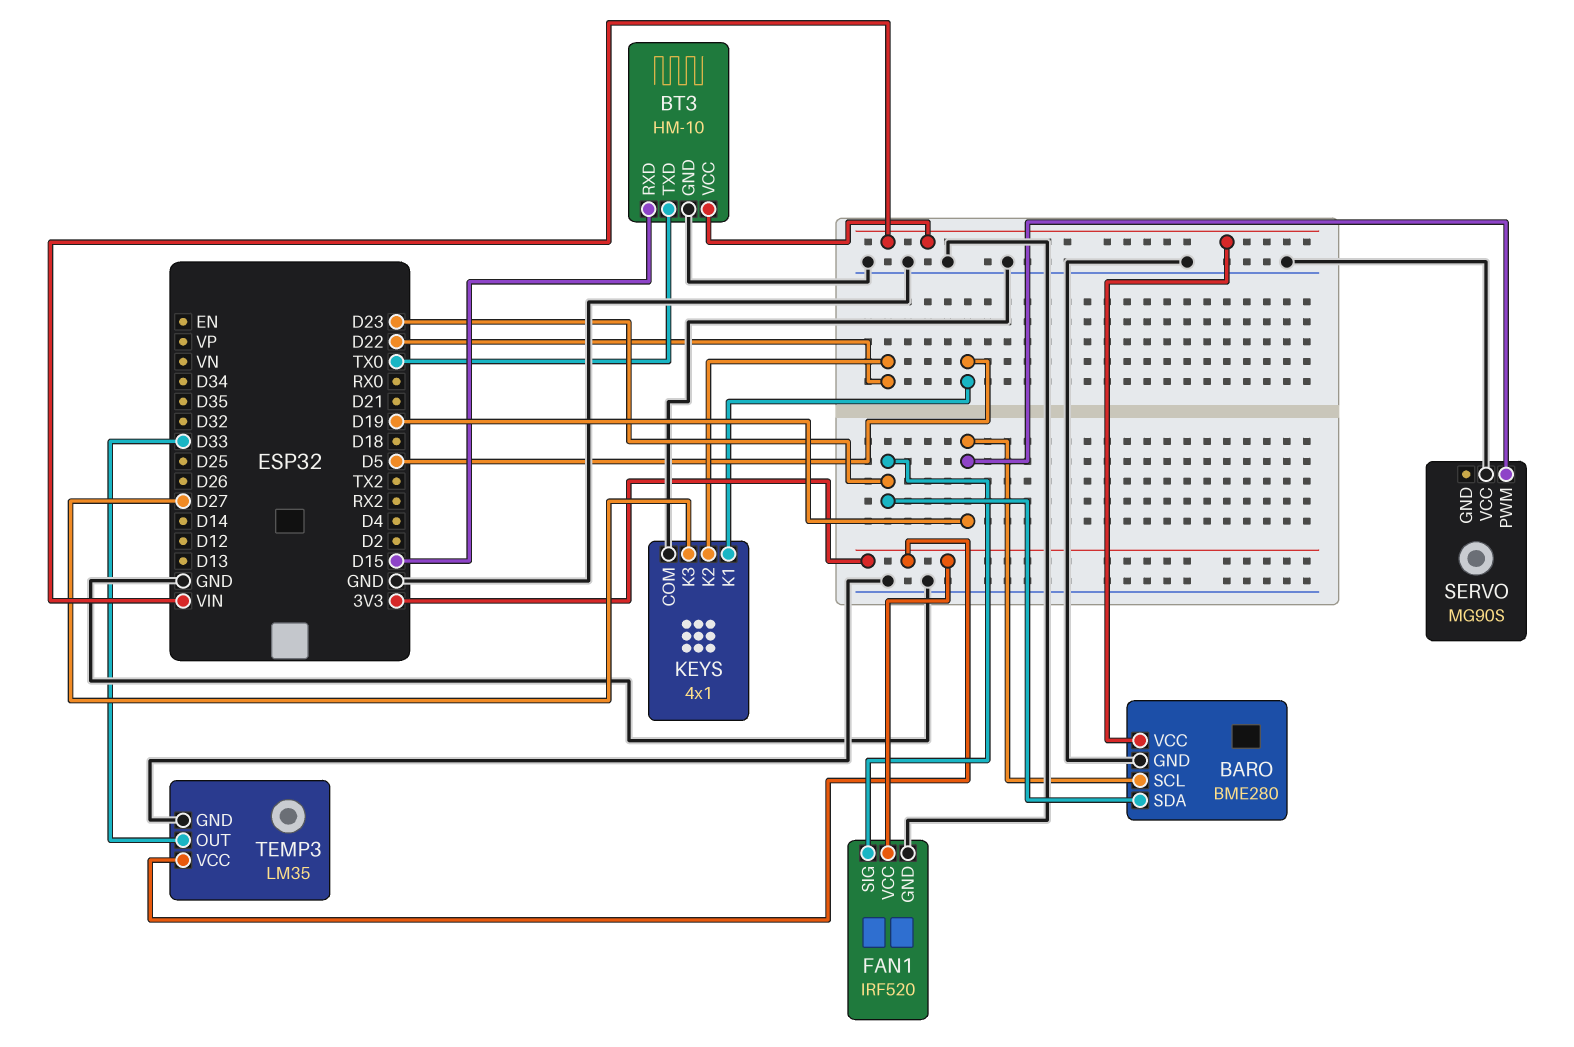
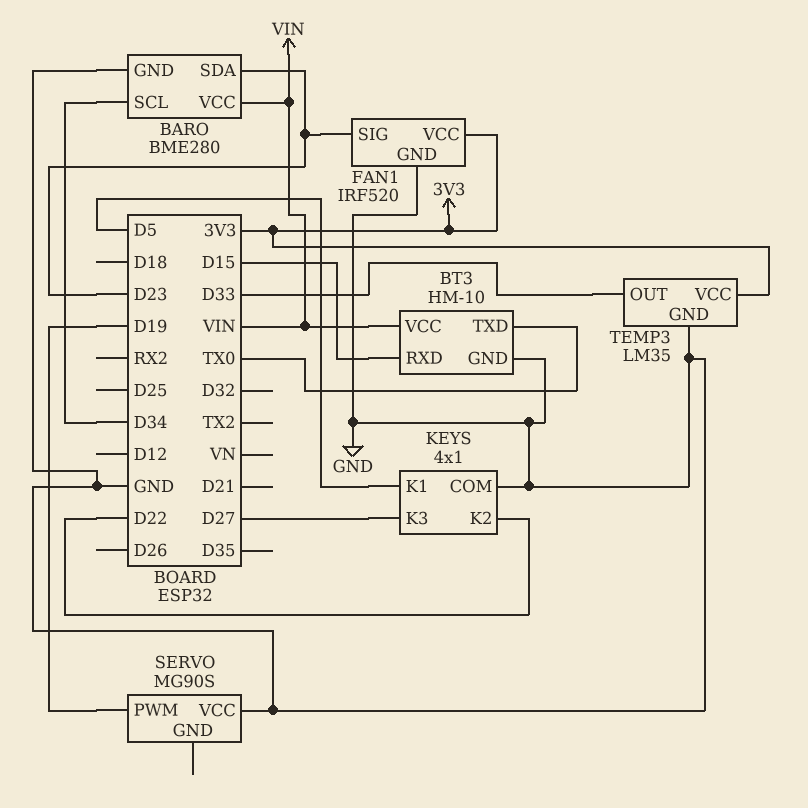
BARO pin SCL: D19 -> D34

